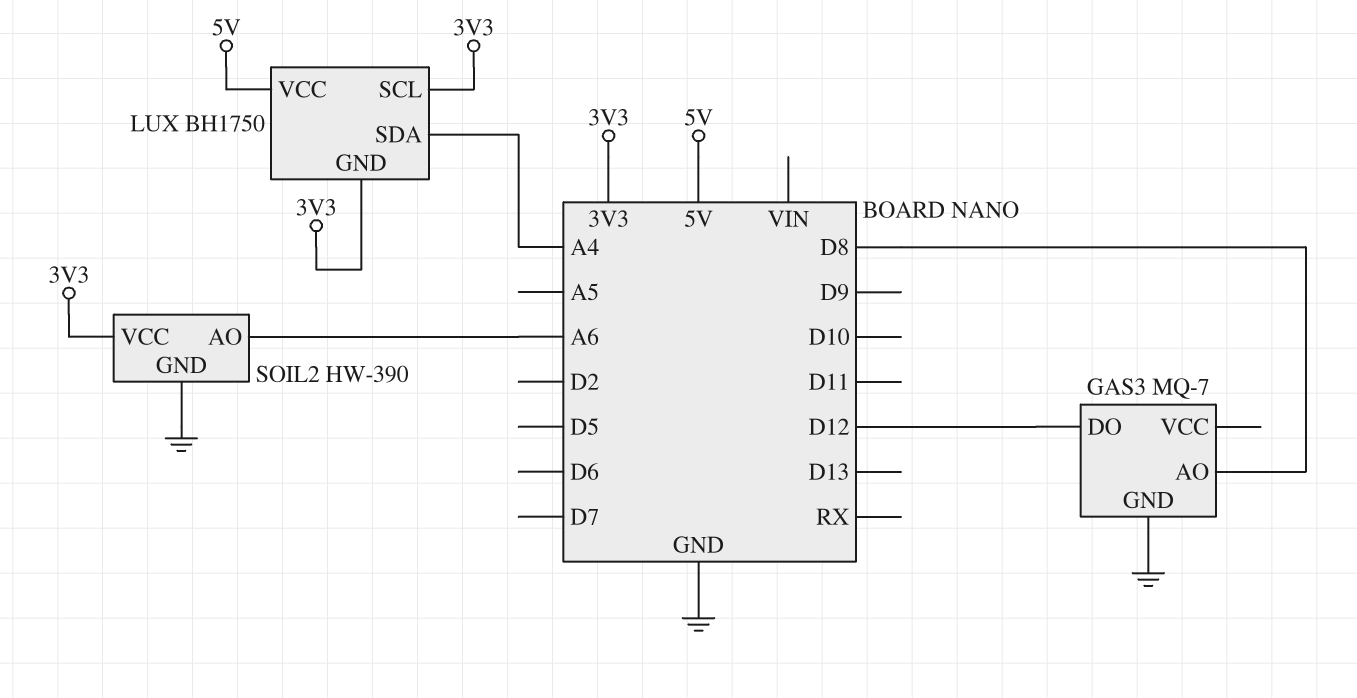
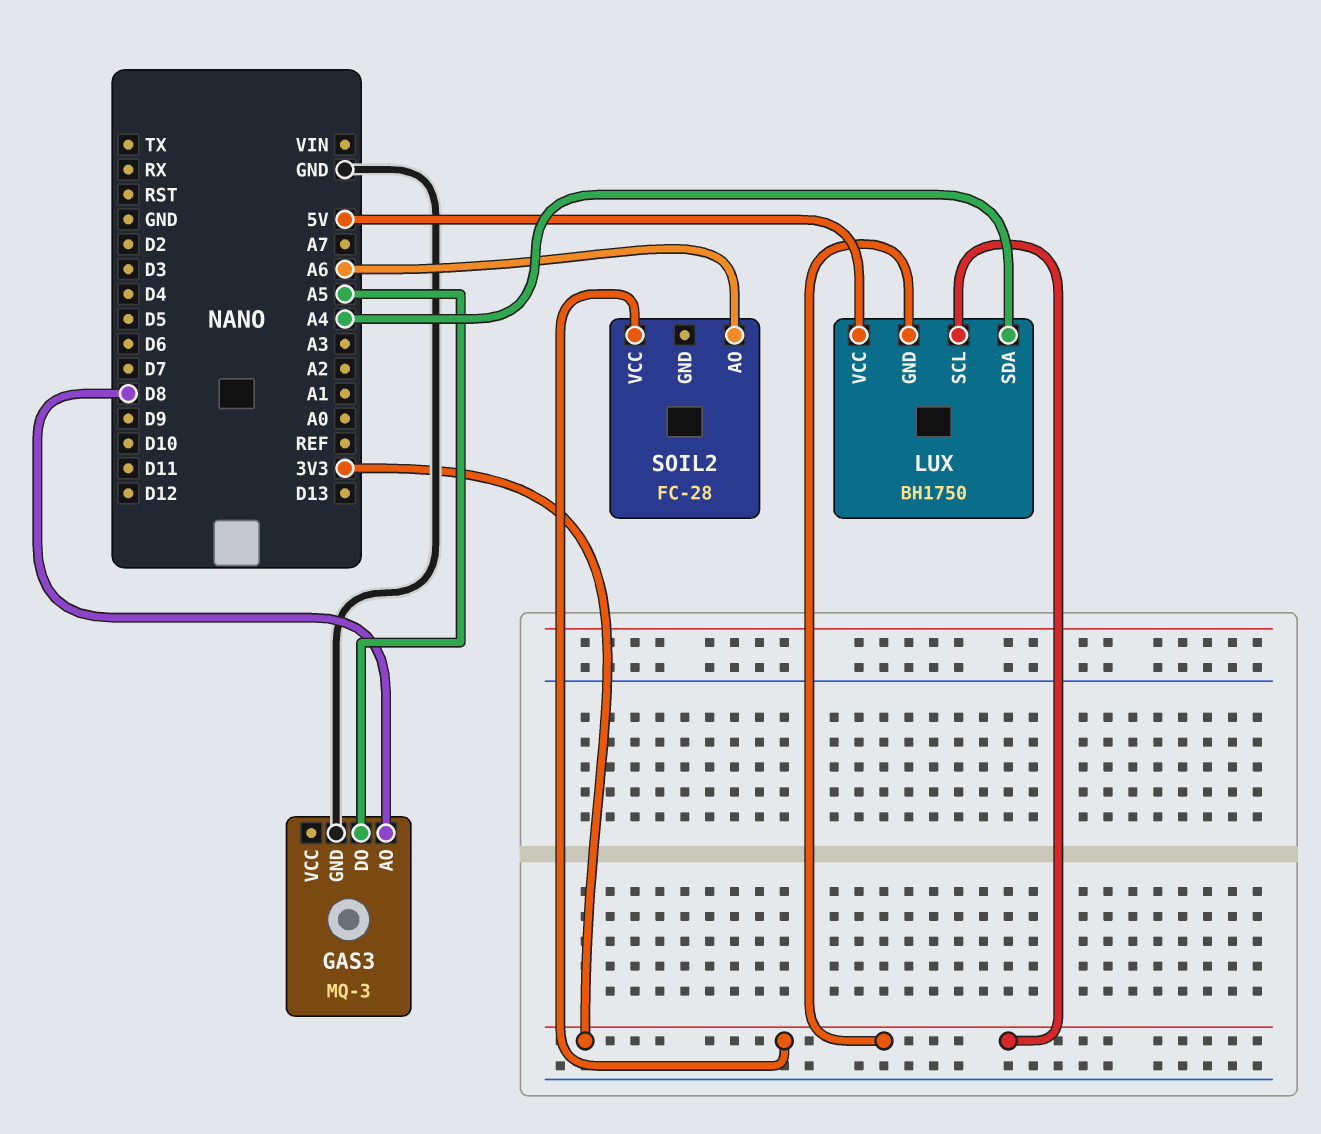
GAS3: MQ-7 -> MQ-3
GAS3 pin DO: D12 -> A5
SOIL2: HW-390 -> FC-28
SOIL2 pin GND: GND -> none

